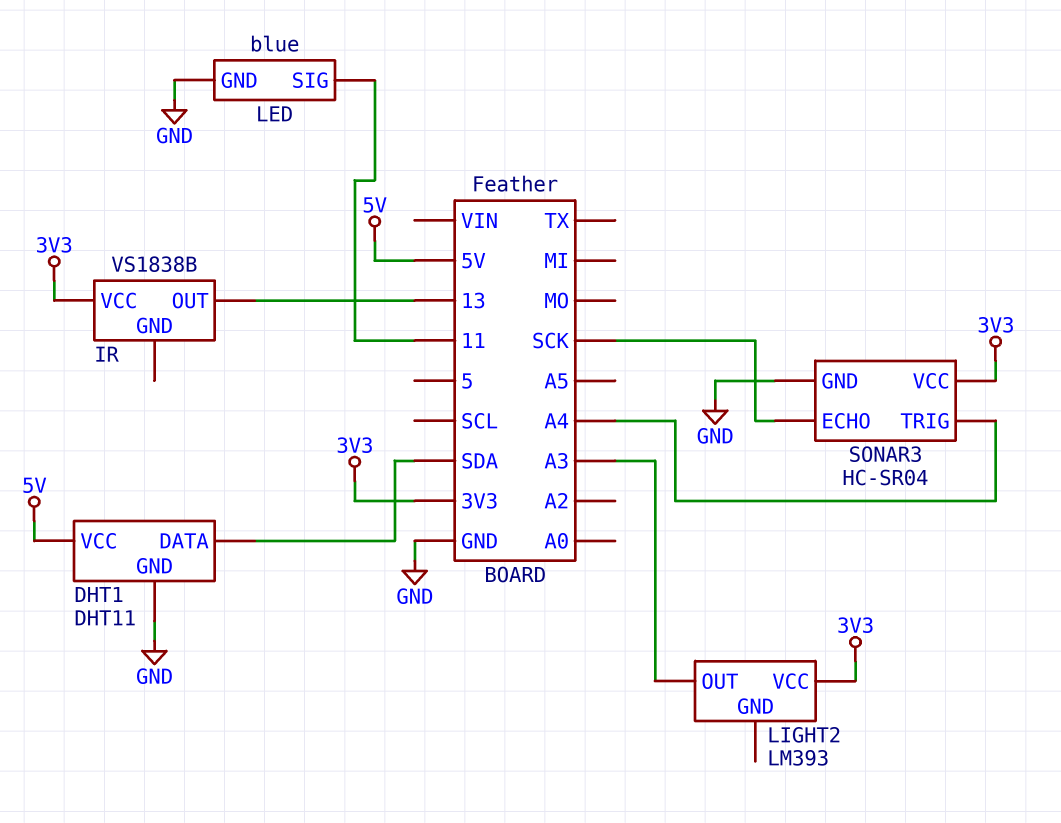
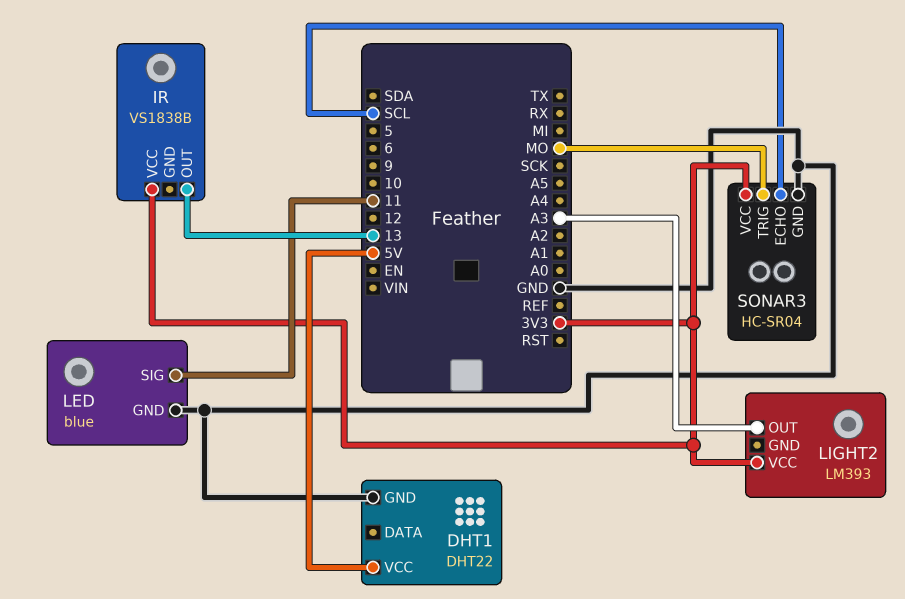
DHT1: DHT11 -> DHT22
DHT1 pin DATA: SDA -> none
SONAR3 pin ECHO: SCK -> SCL
SONAR3 pin TRIG: A4 -> MO

